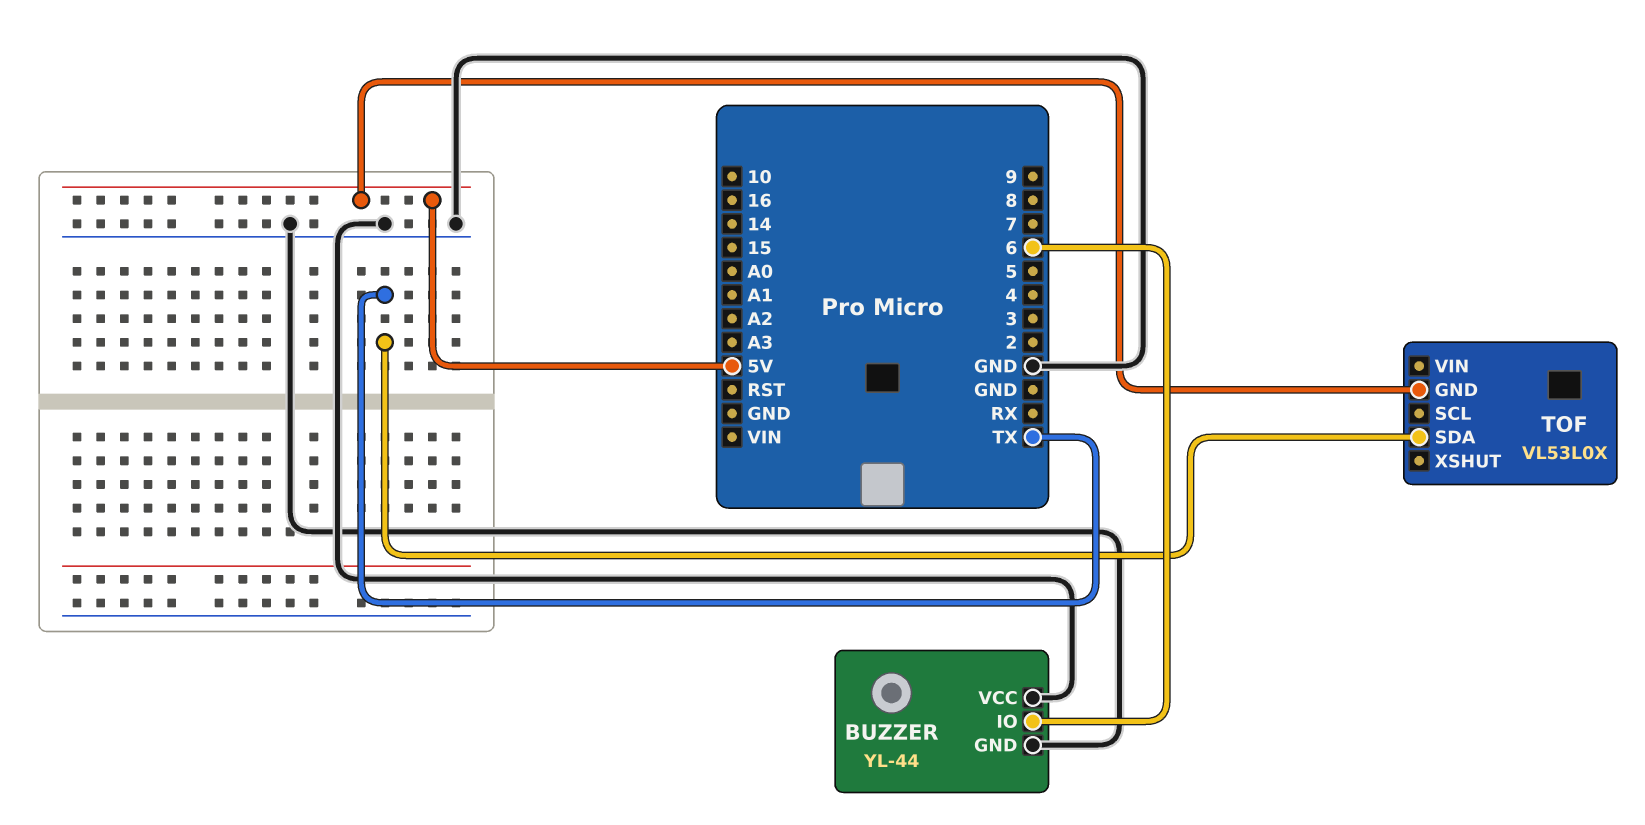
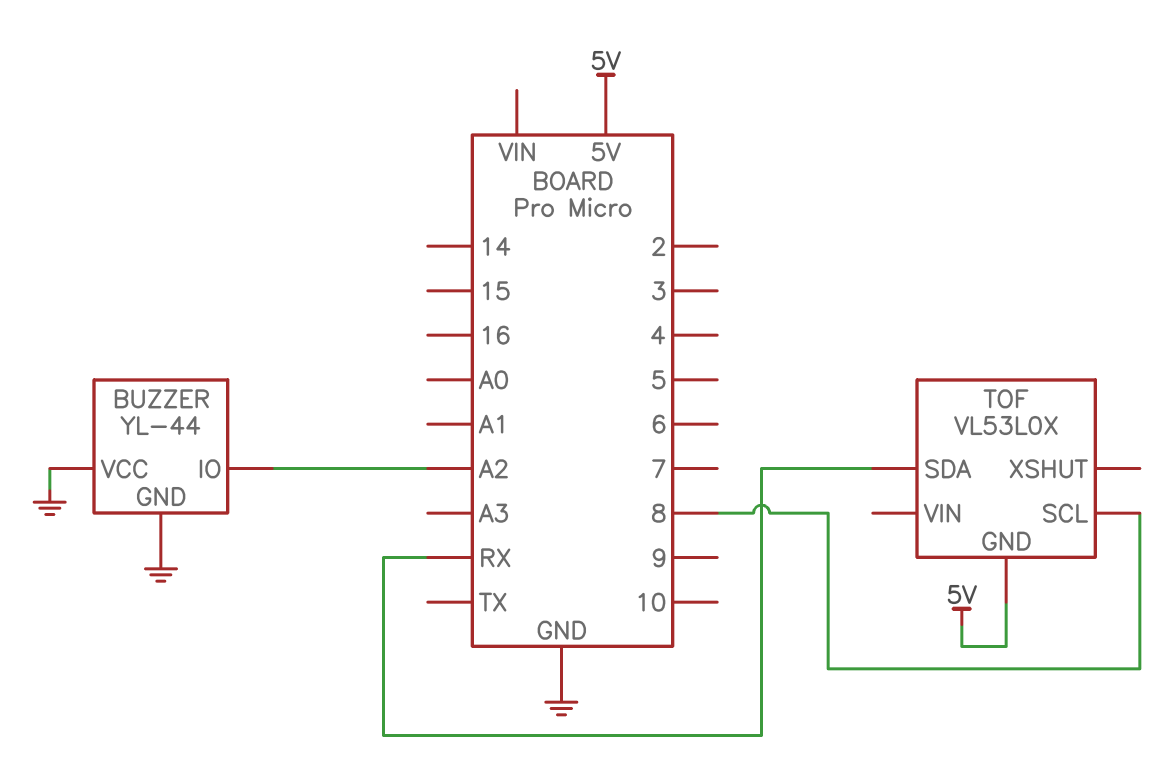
BUZZER pin IO: 6 -> A2
TOF pin SCL: none -> 8
TOF pin SDA: TX -> RX

